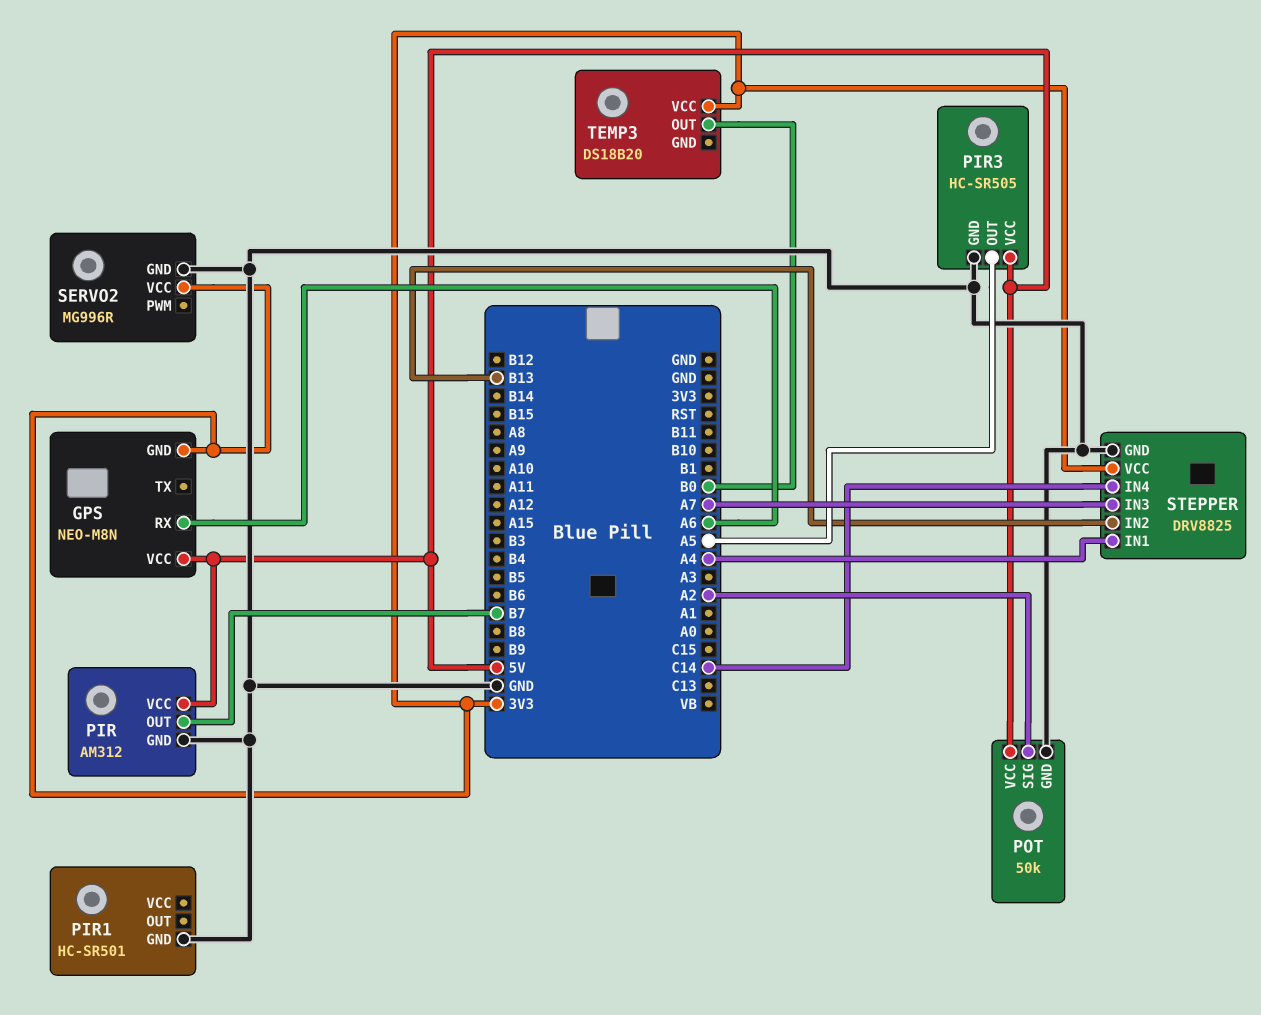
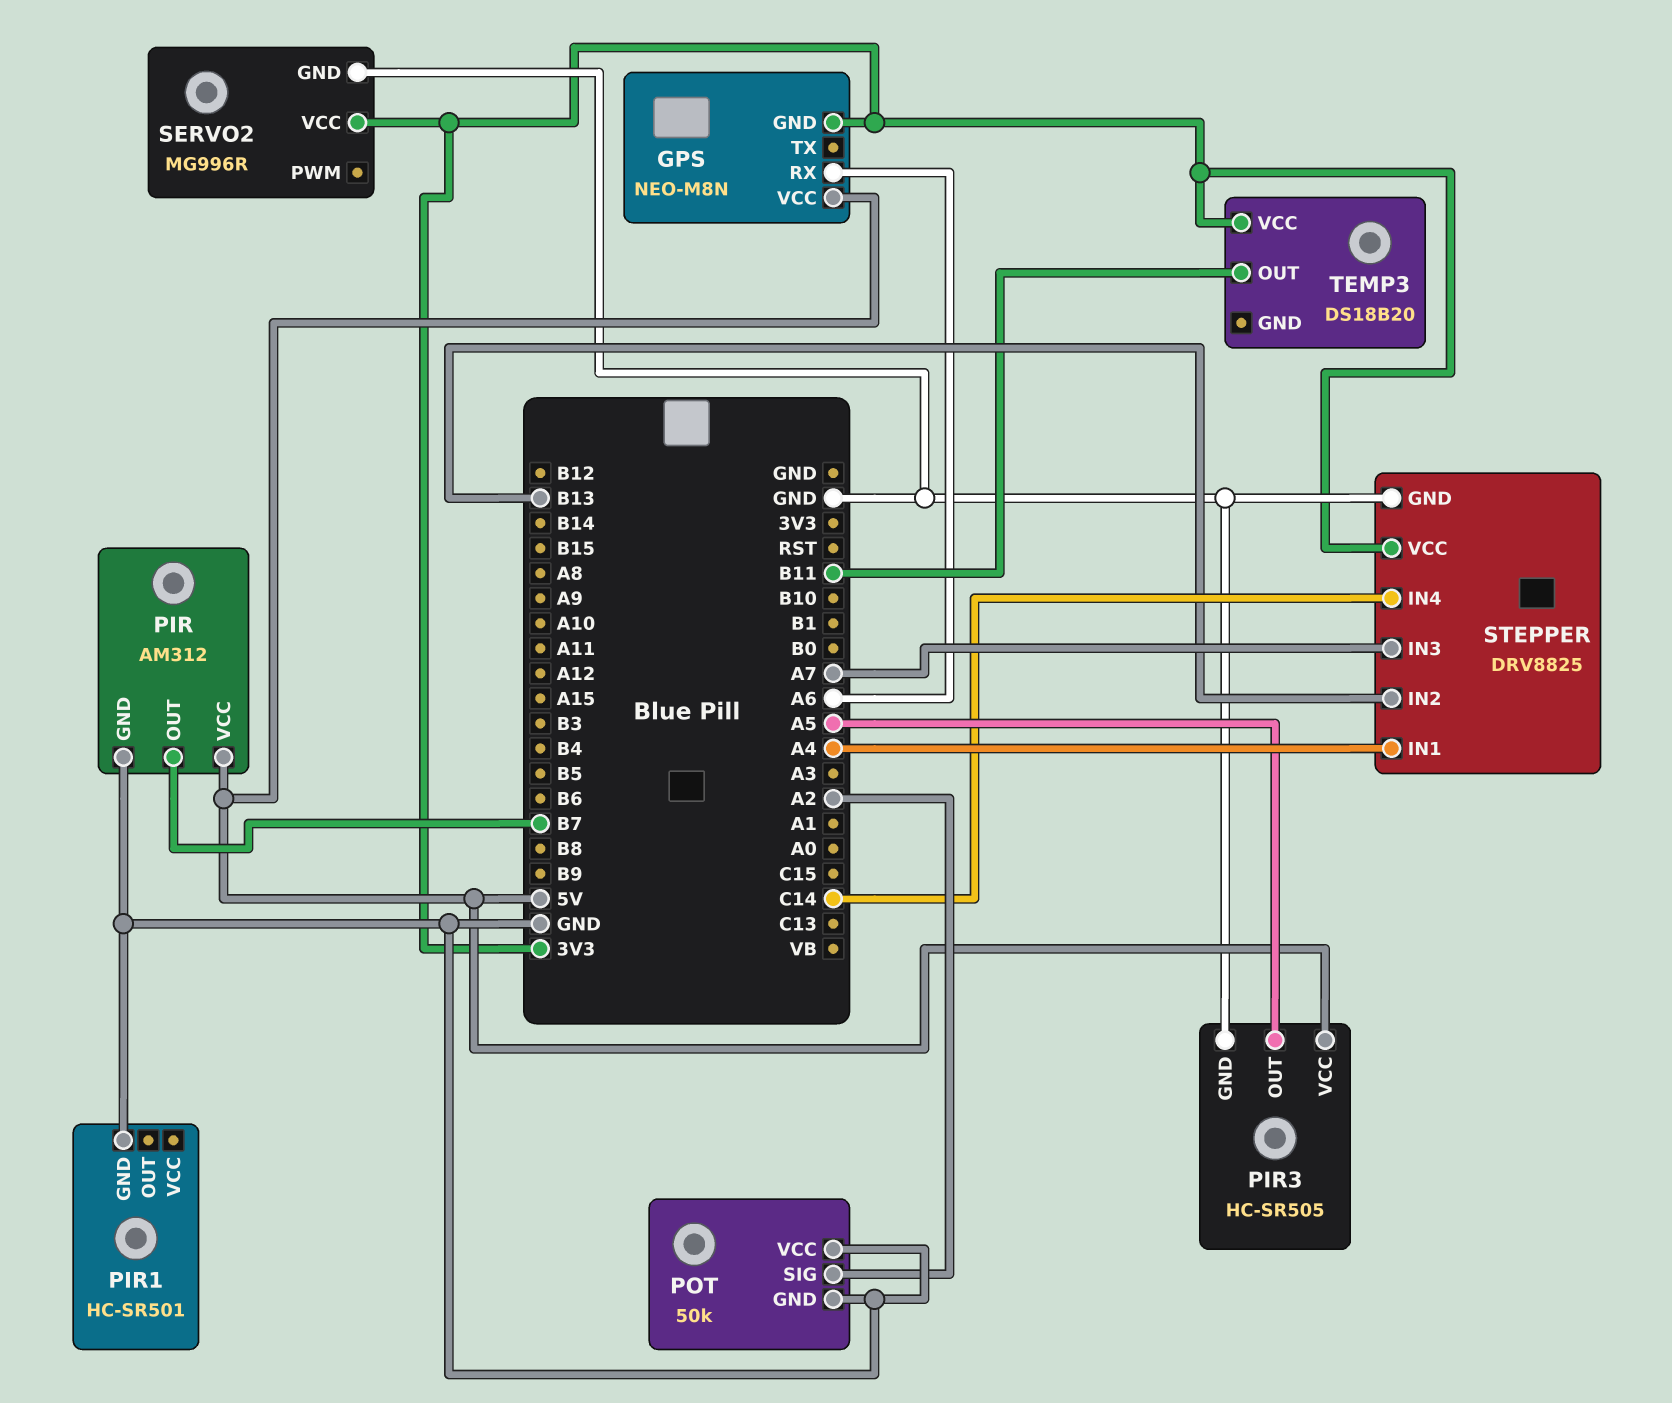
POT pin VCC: 5V -> GND
TEMP3 pin OUT: B0 -> B11

